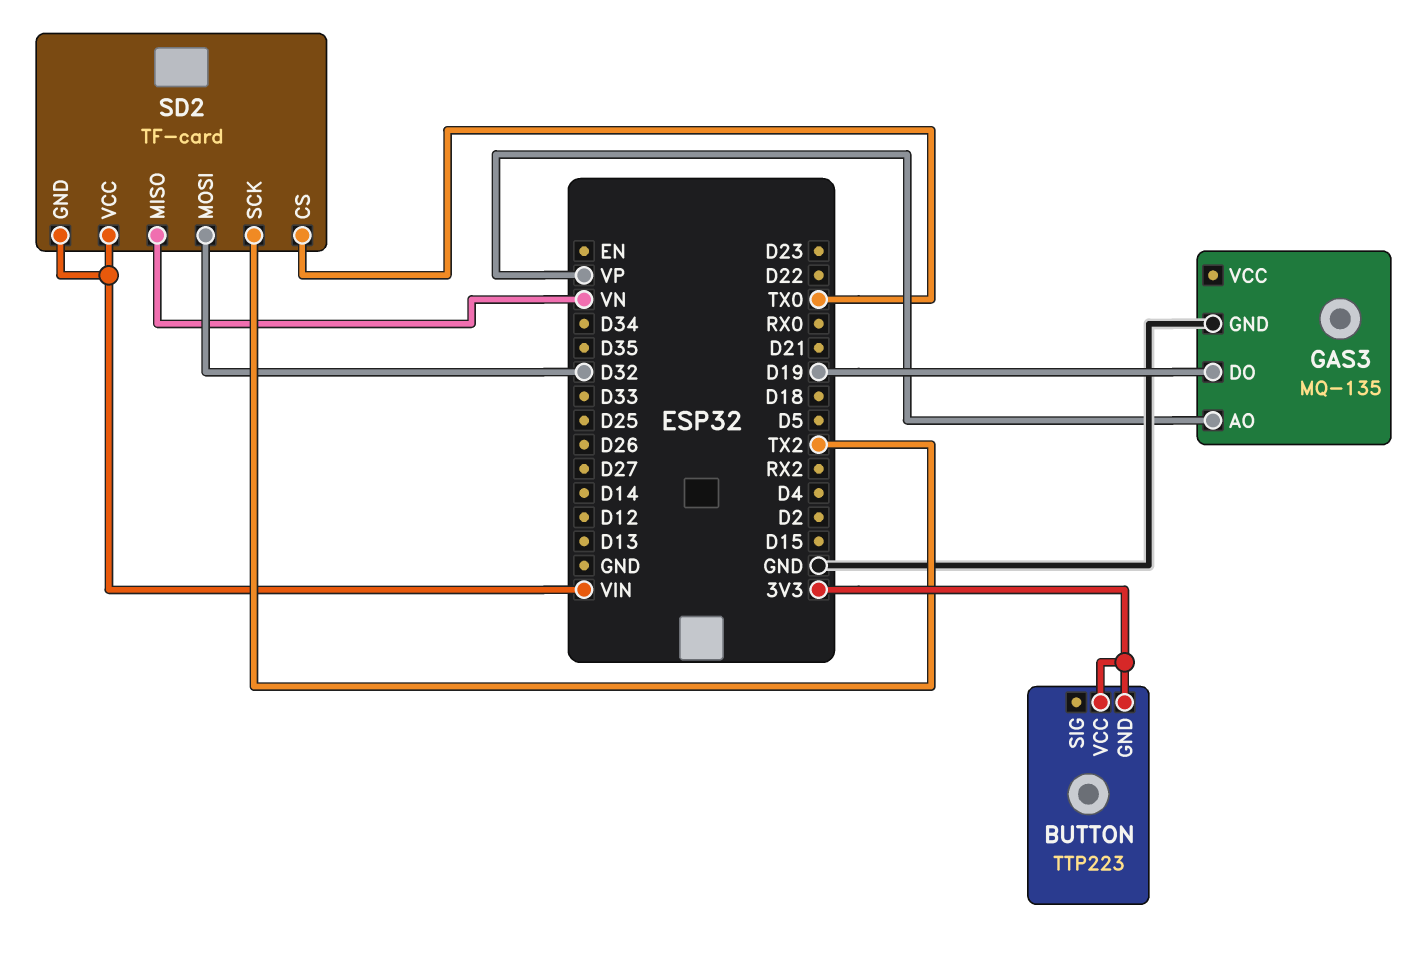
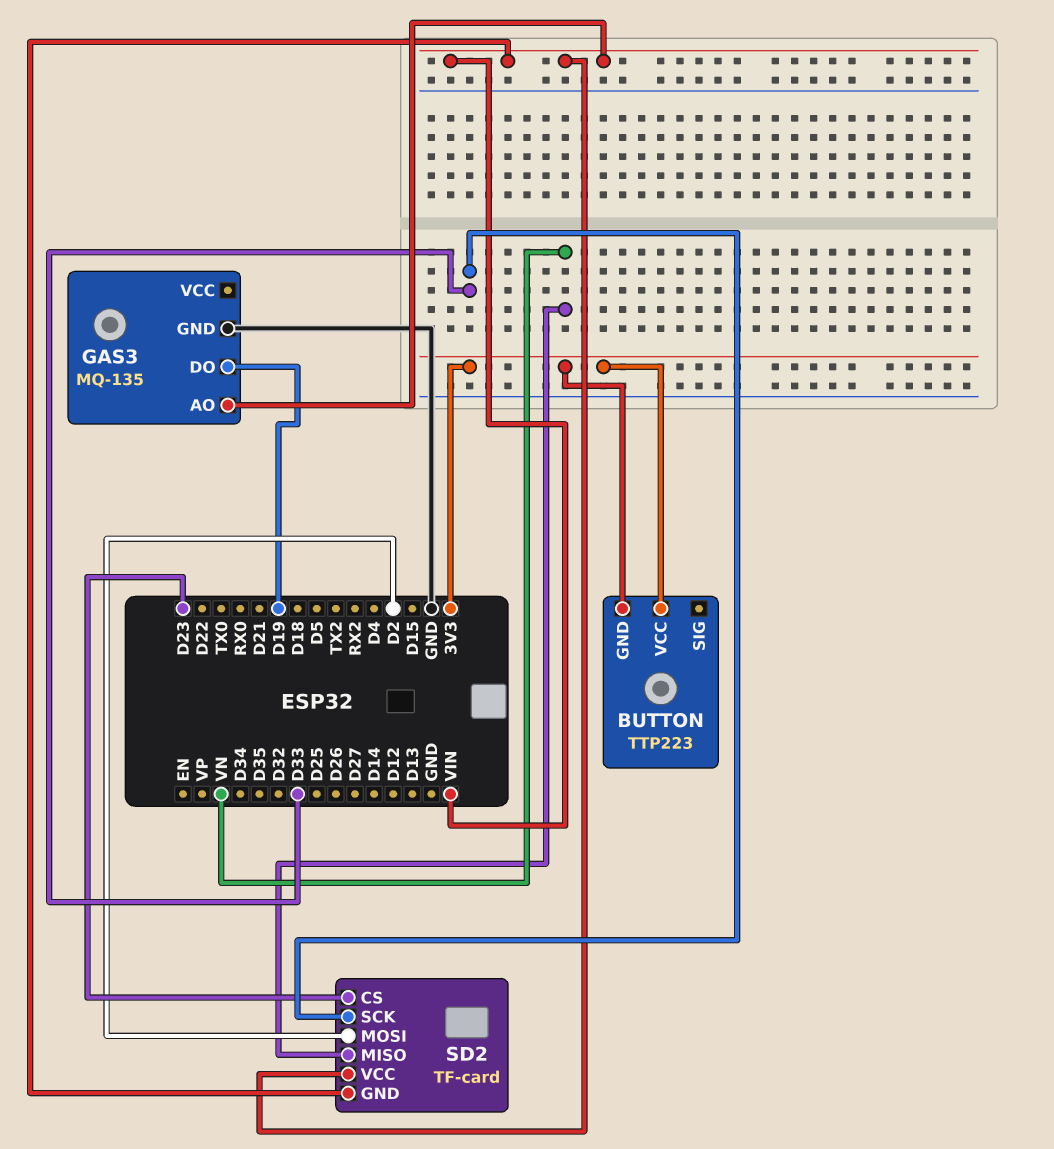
GAS3 pin AO: VP -> VIN
SD2 pin CS: TX0 -> D23
SD2 pin MOSI: D32 -> D2
SD2 pin SCK: TX2 -> D33

